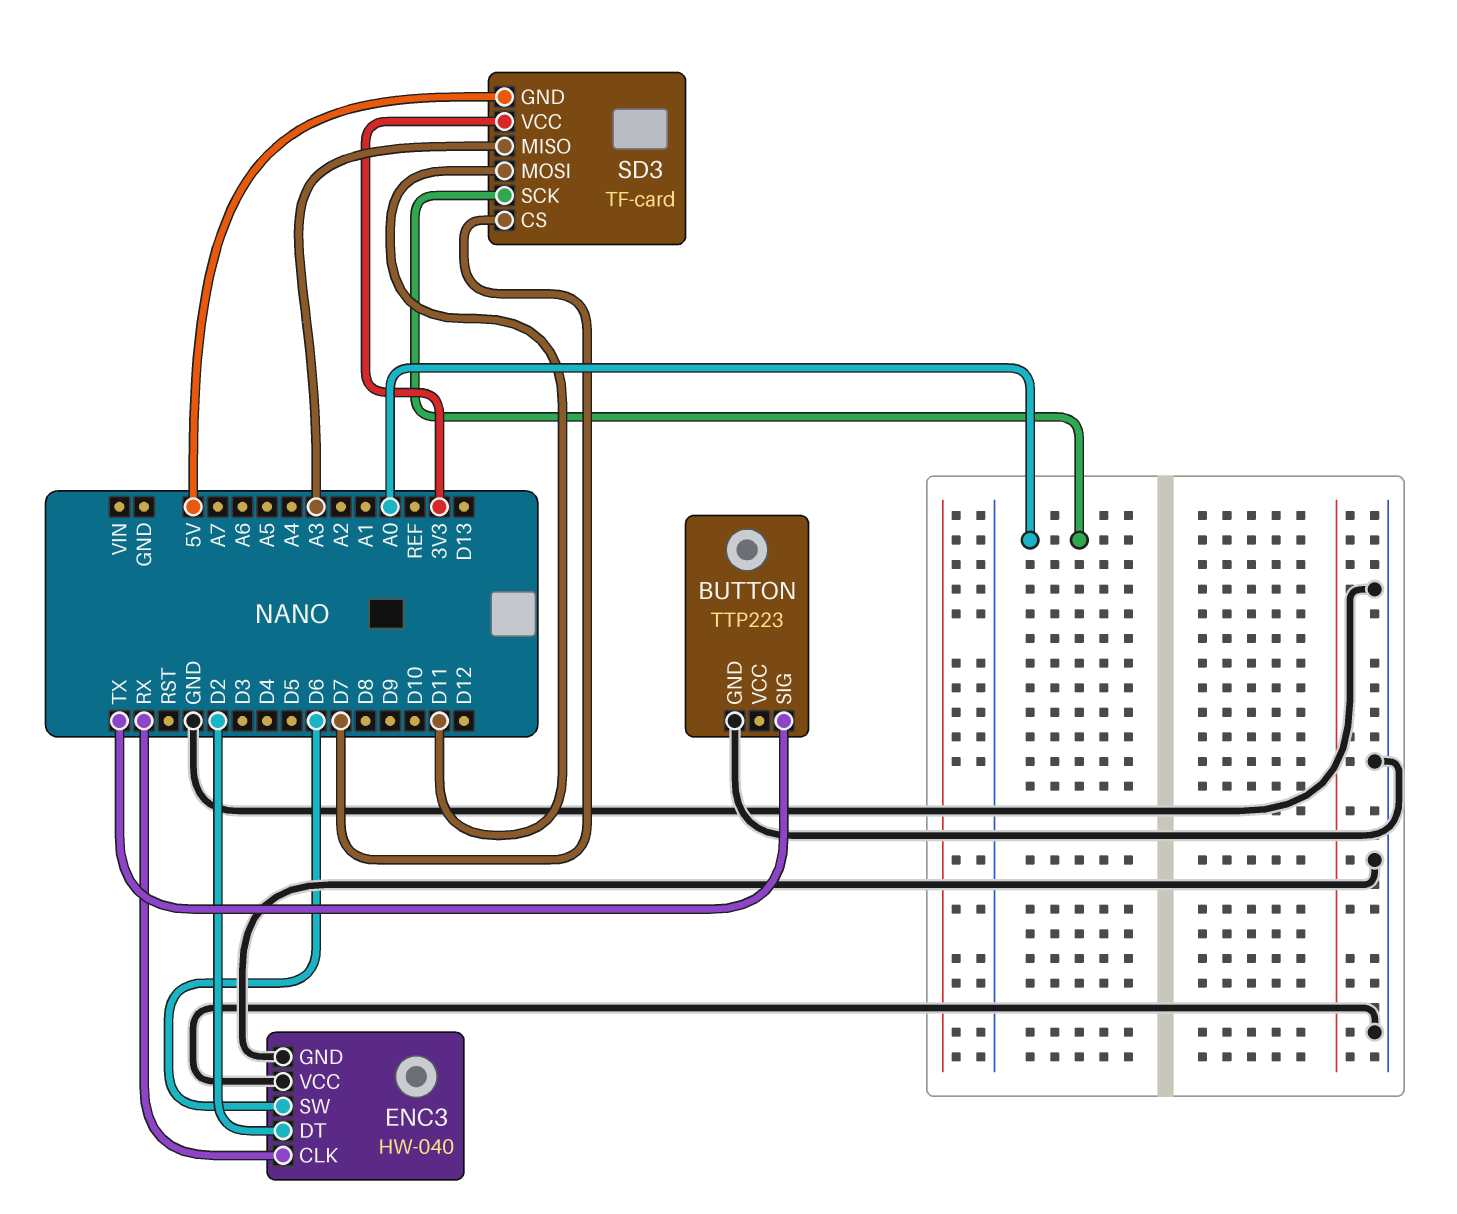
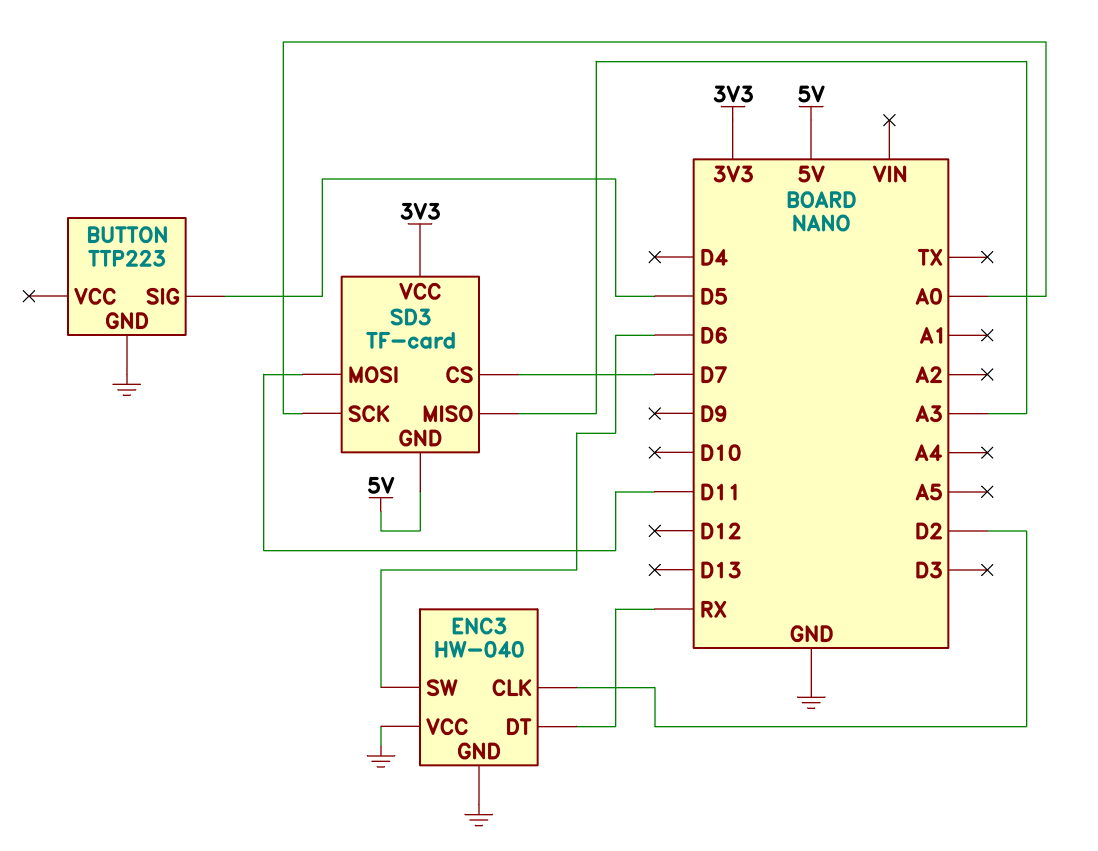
BUTTON pin SIG: TX -> D5
ENC3 pin CLK: RX -> D2
ENC3 pin DT: D2 -> RX

